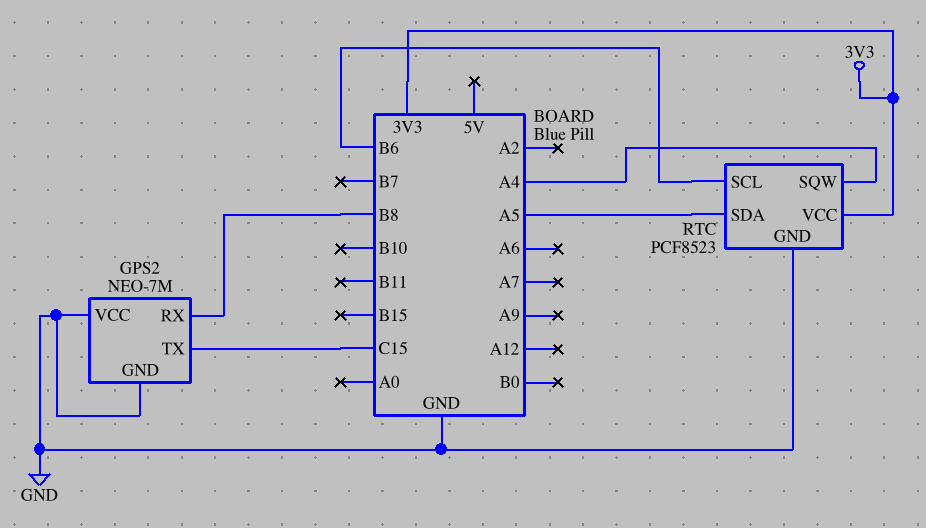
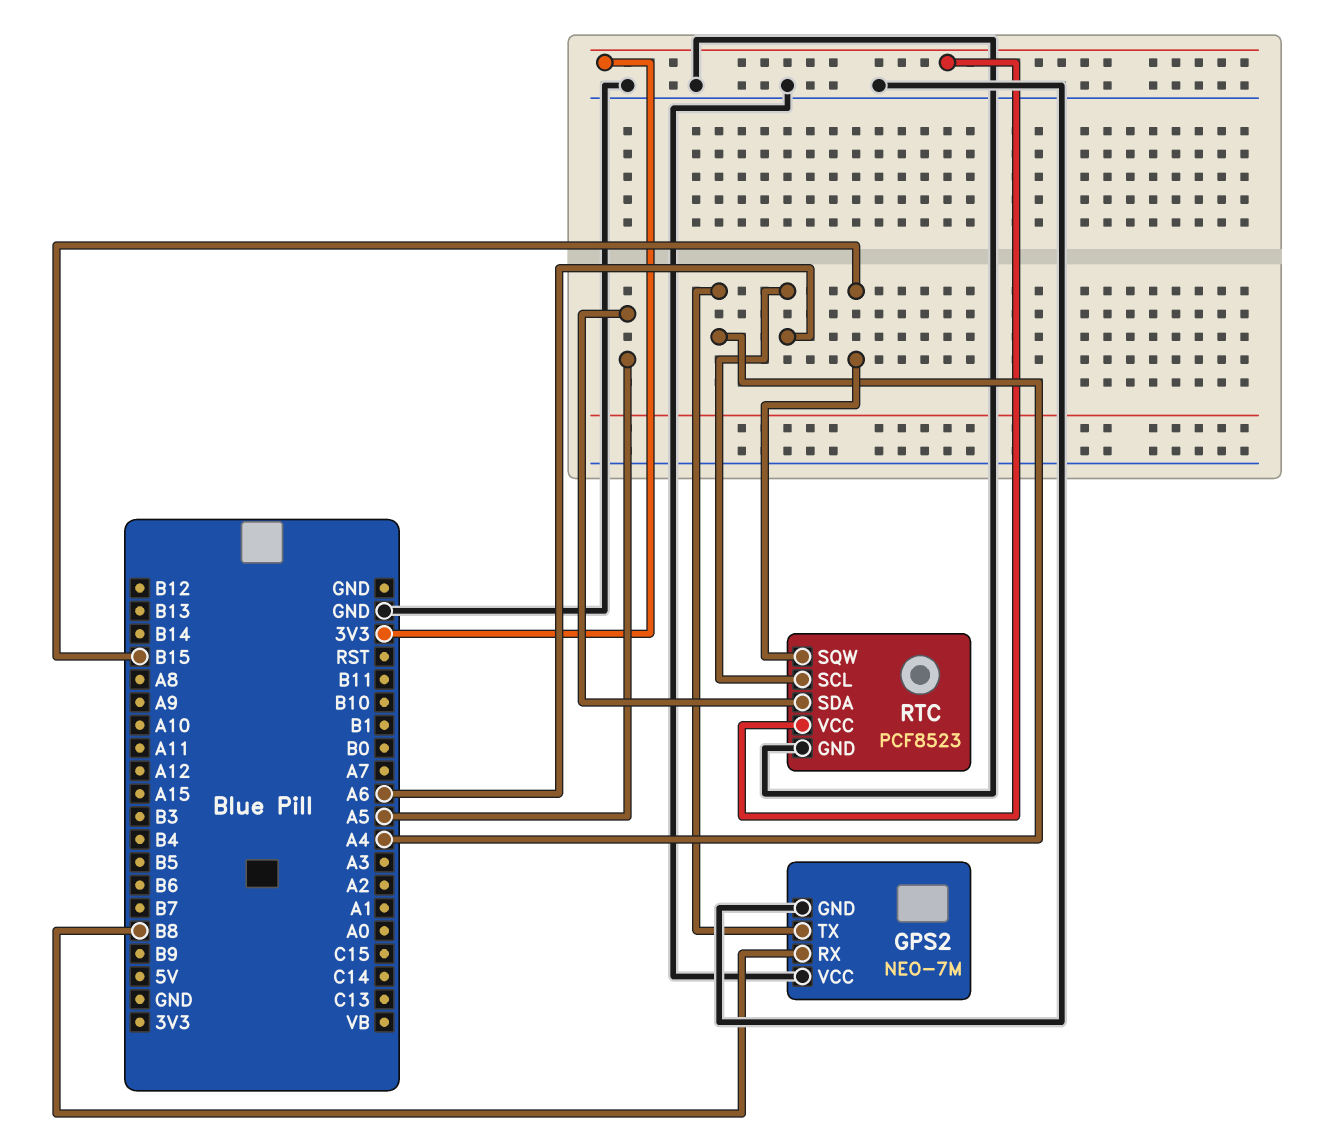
GPS2 pin TX: C15 -> A4
RTC pin SCL: B6 -> A6
RTC pin SQW: A4 -> B15

